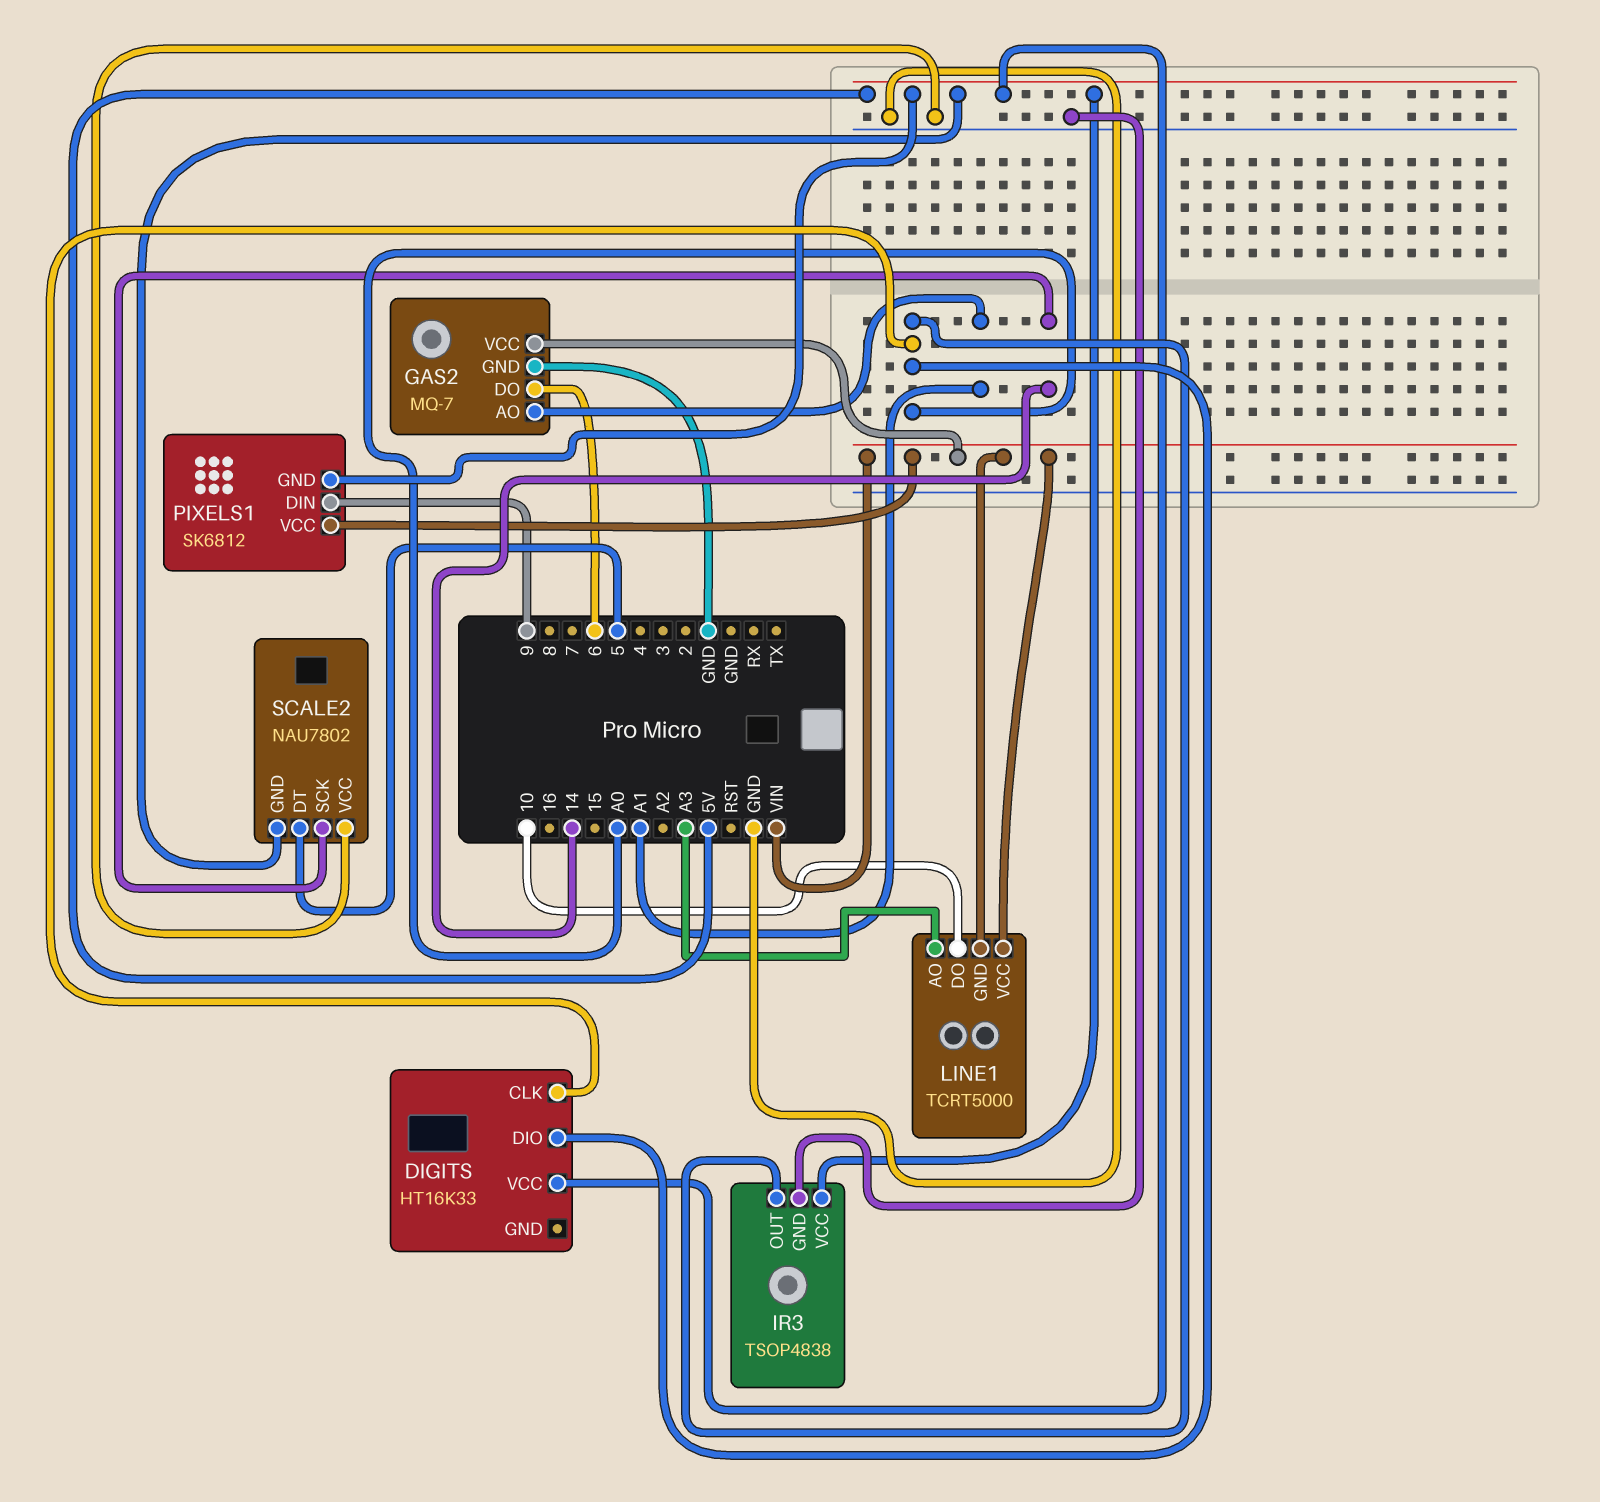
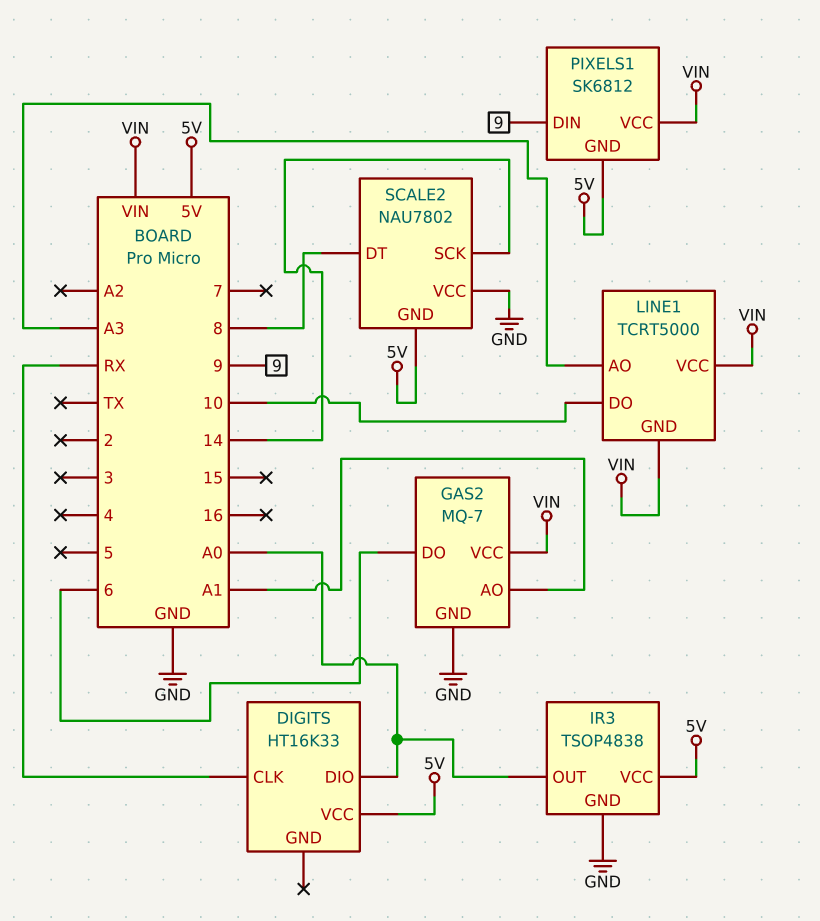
DIGITS pin CLK: A0 -> RX
SCALE2 pin DT: 5 -> 8

